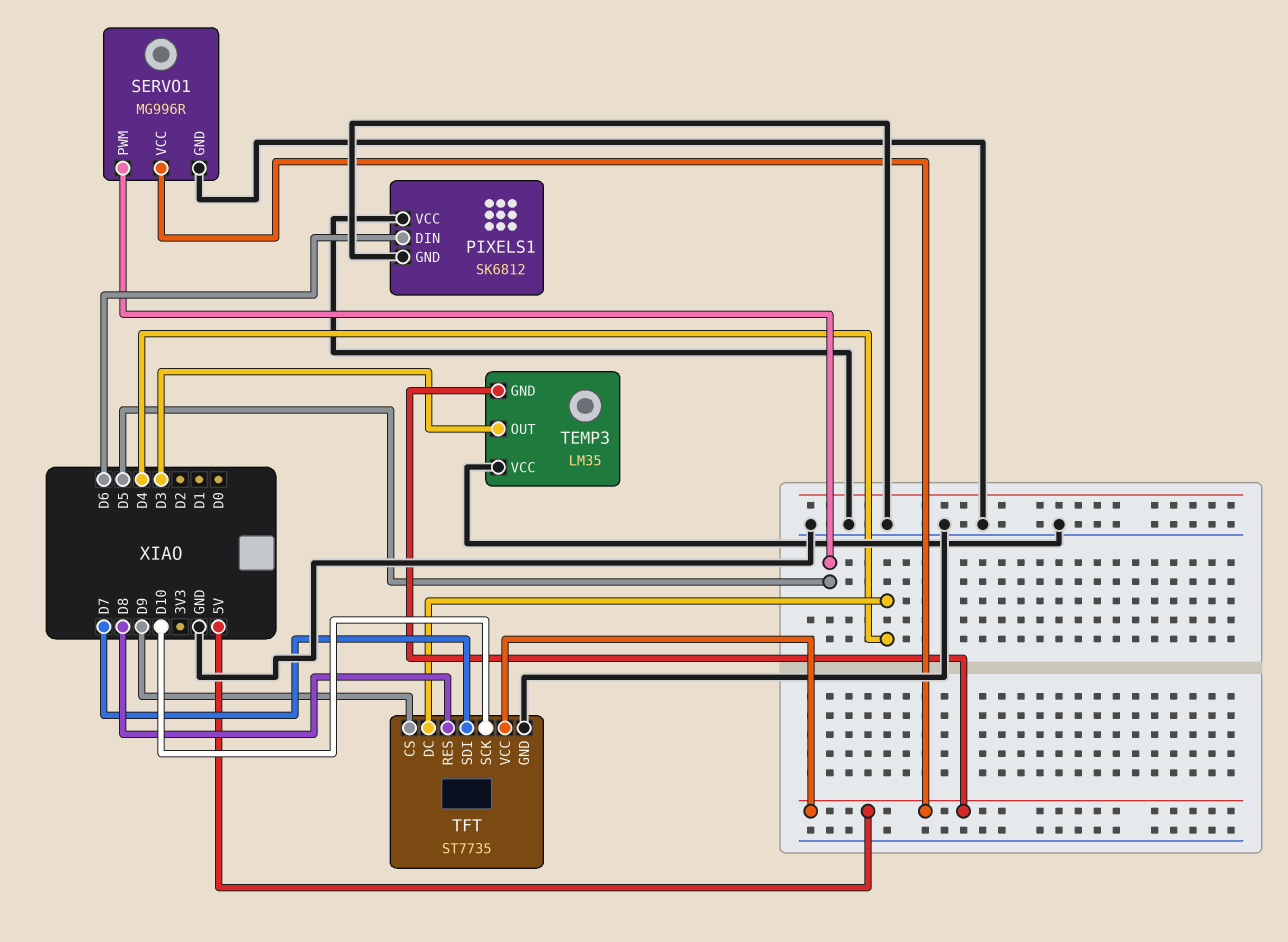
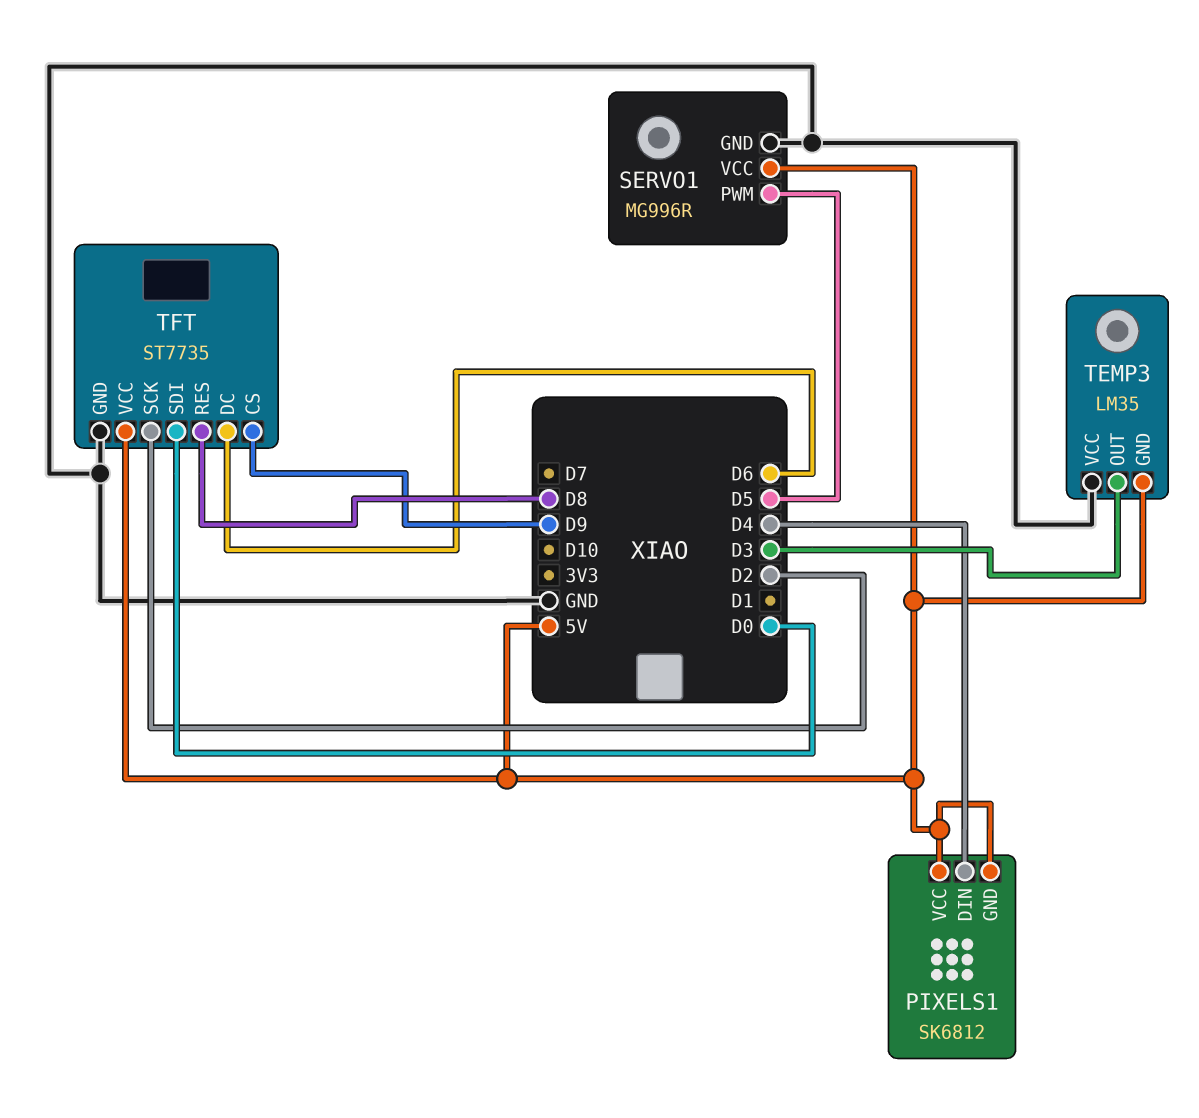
PIXELS1 pin DIN: D6 -> D4
PIXELS1 pin GND: GND -> 5V
PIXELS1 pin VCC: GND -> 5V
TFT pin DC: D4 -> D6
TFT pin SCK: D10 -> D2
TFT pin SDI: D7 -> D0

